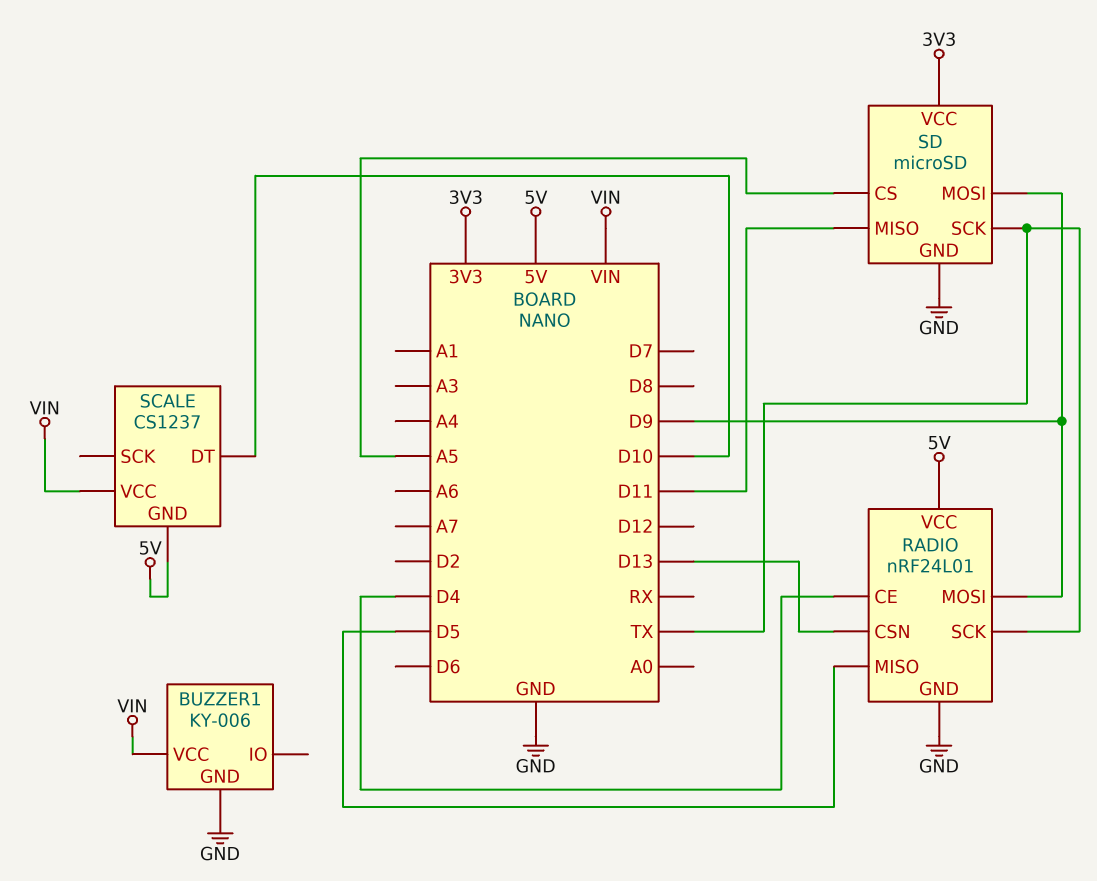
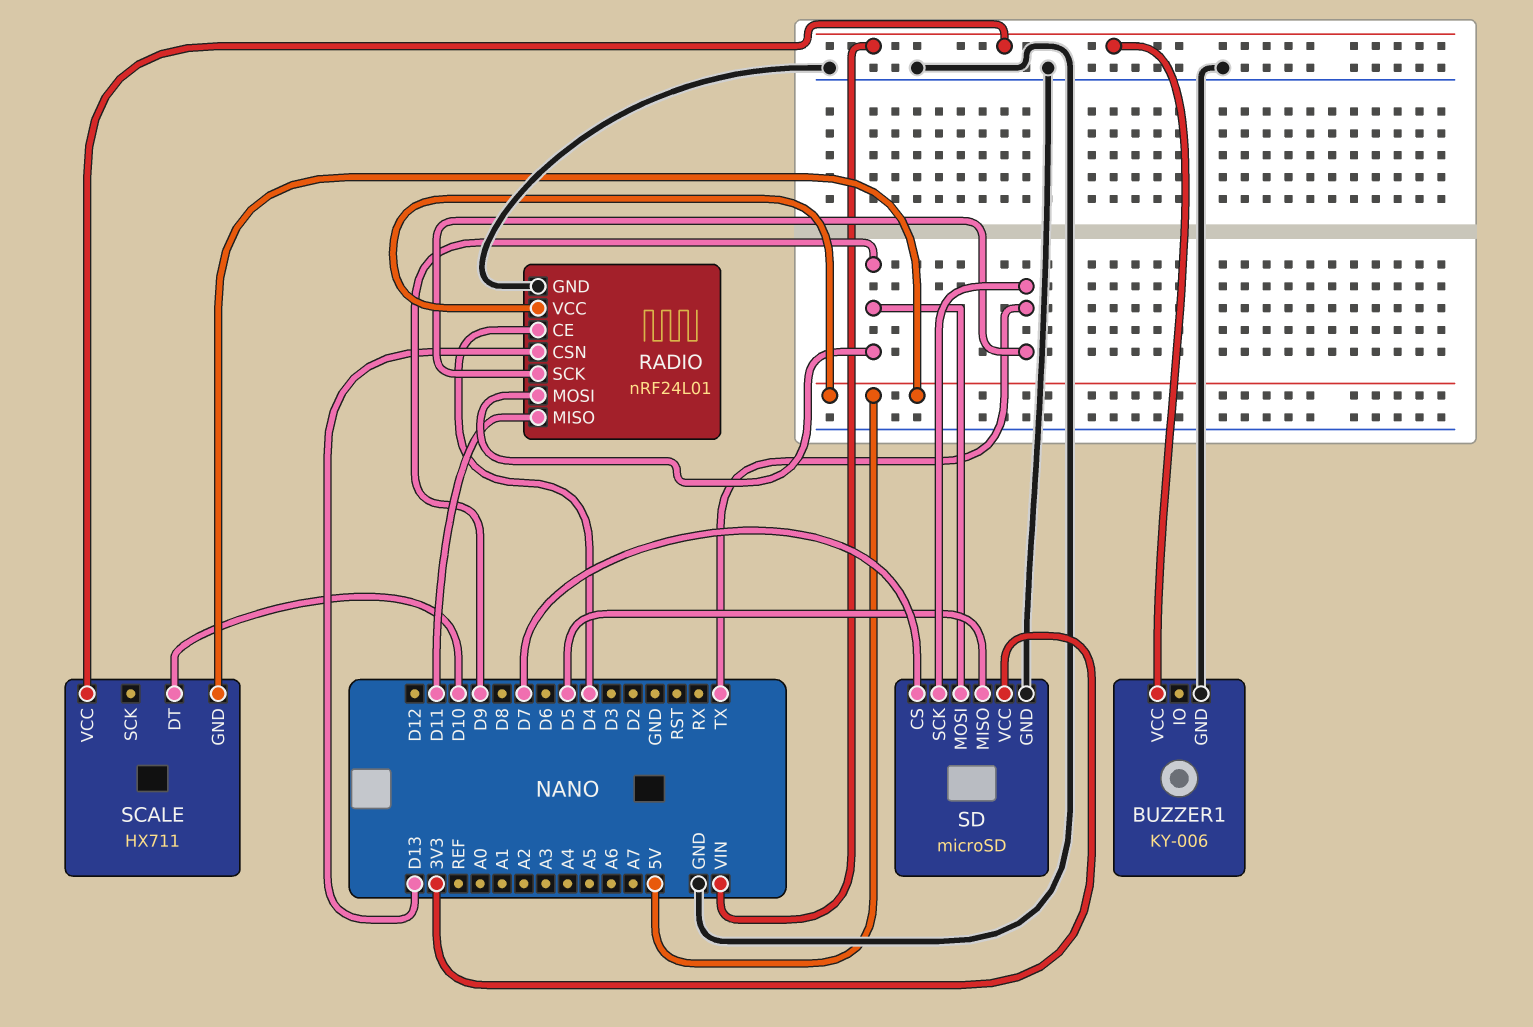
RADIO pin MISO: D5 -> D11
SCALE: CS1237 -> HX711
SD pin CS: A5 -> D7
SD pin MISO: D11 -> D5

